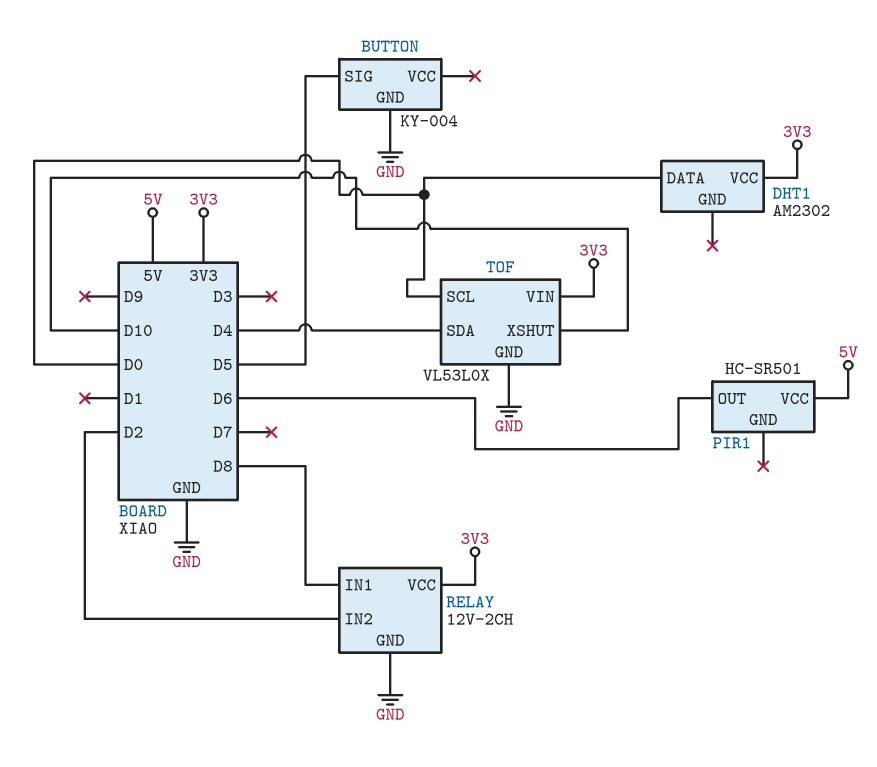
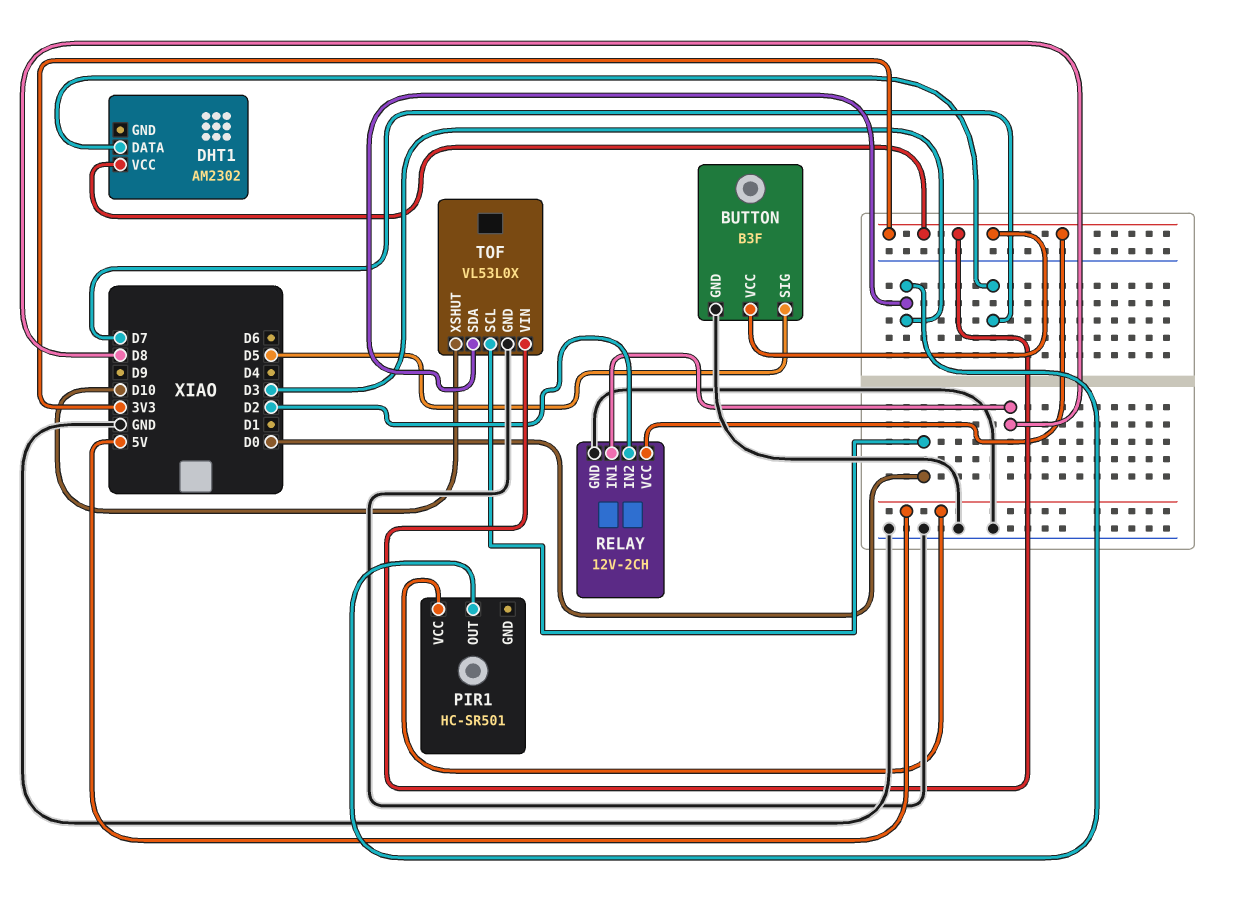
BUTTON: KY-004 -> B3F
BUTTON pin VCC: none -> 3V3
DHT1 pin DATA: D0 -> D7
PIR1 pin OUT: D6 -> D3
TOF pin SDA: D4 -> D3

